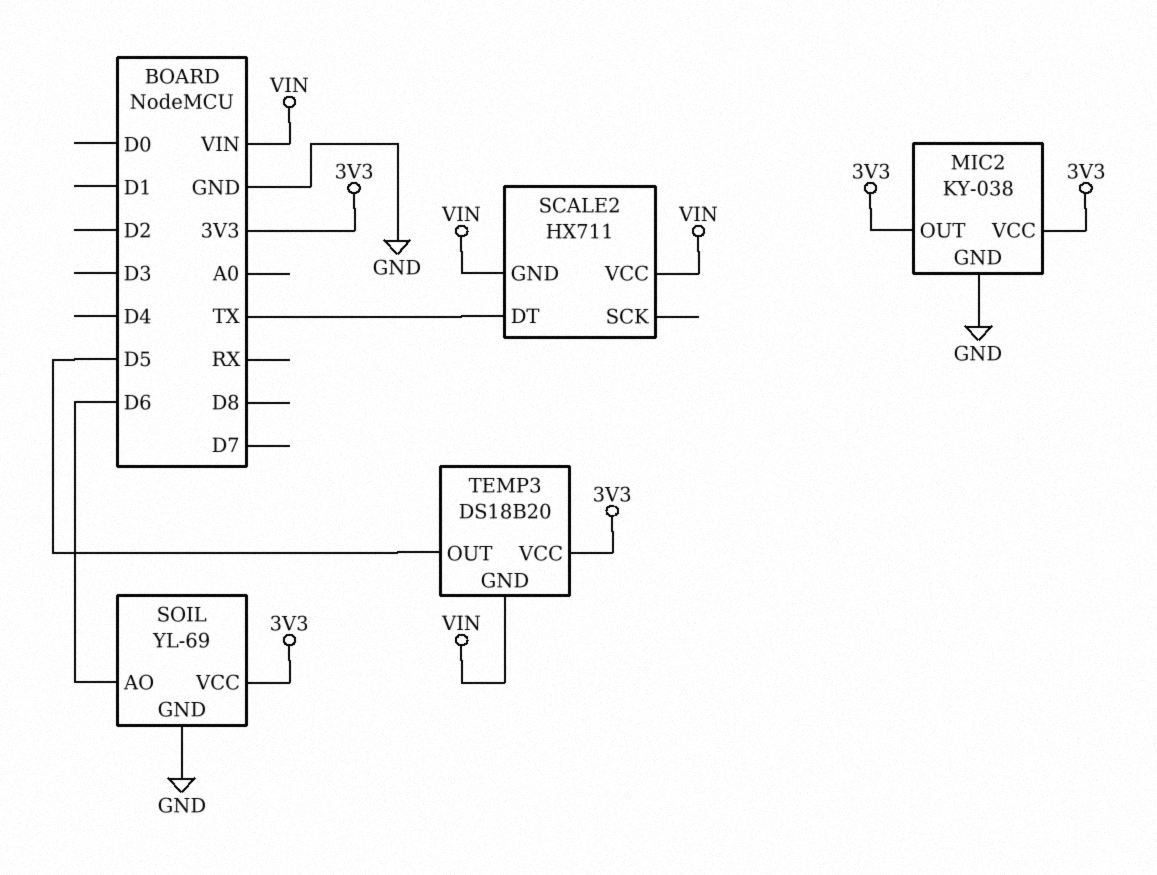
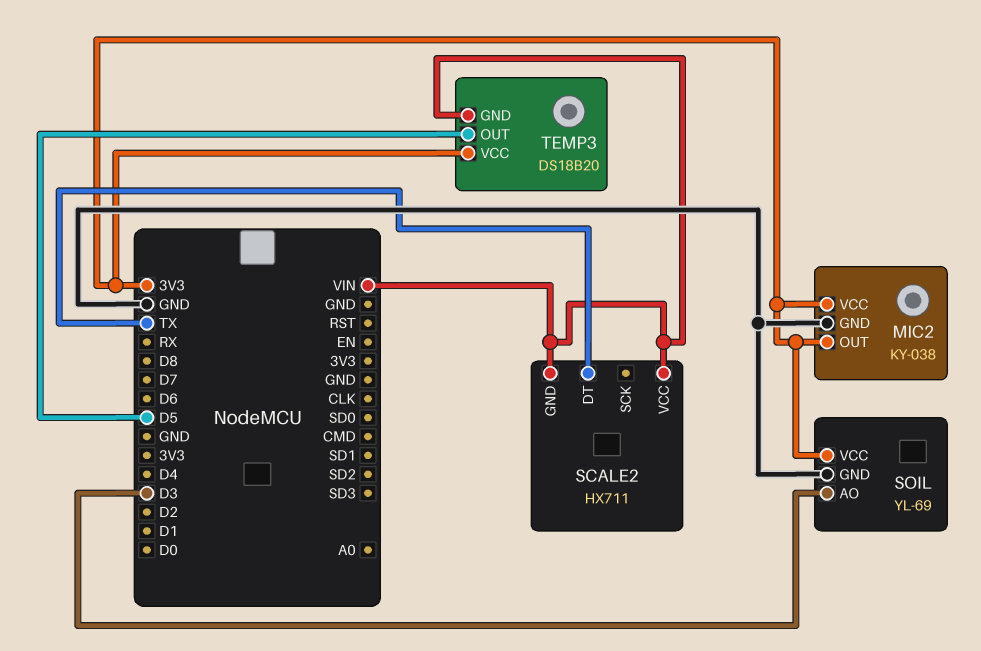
SOIL pin AO: D6 -> D3

